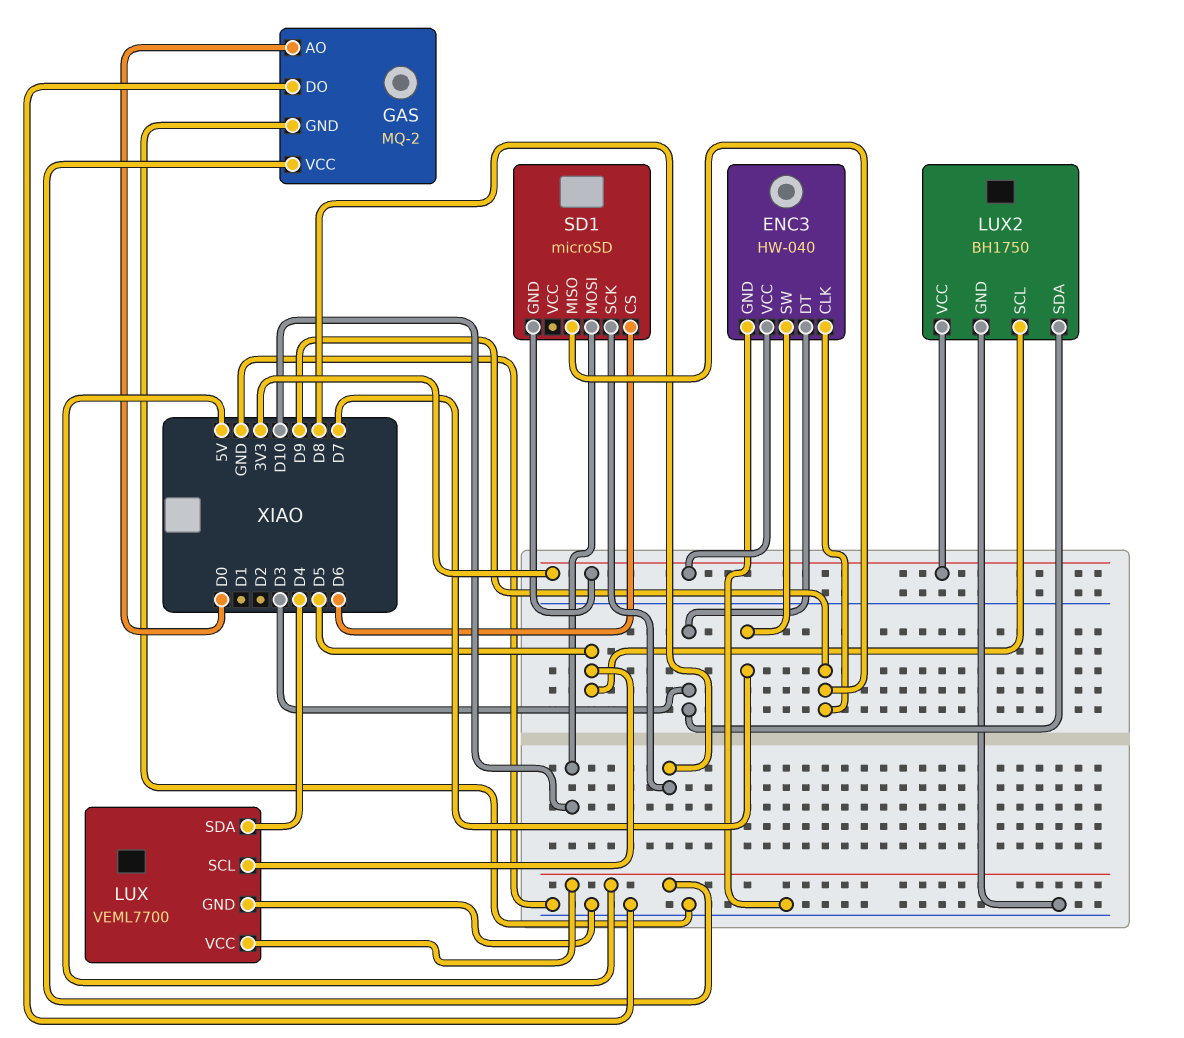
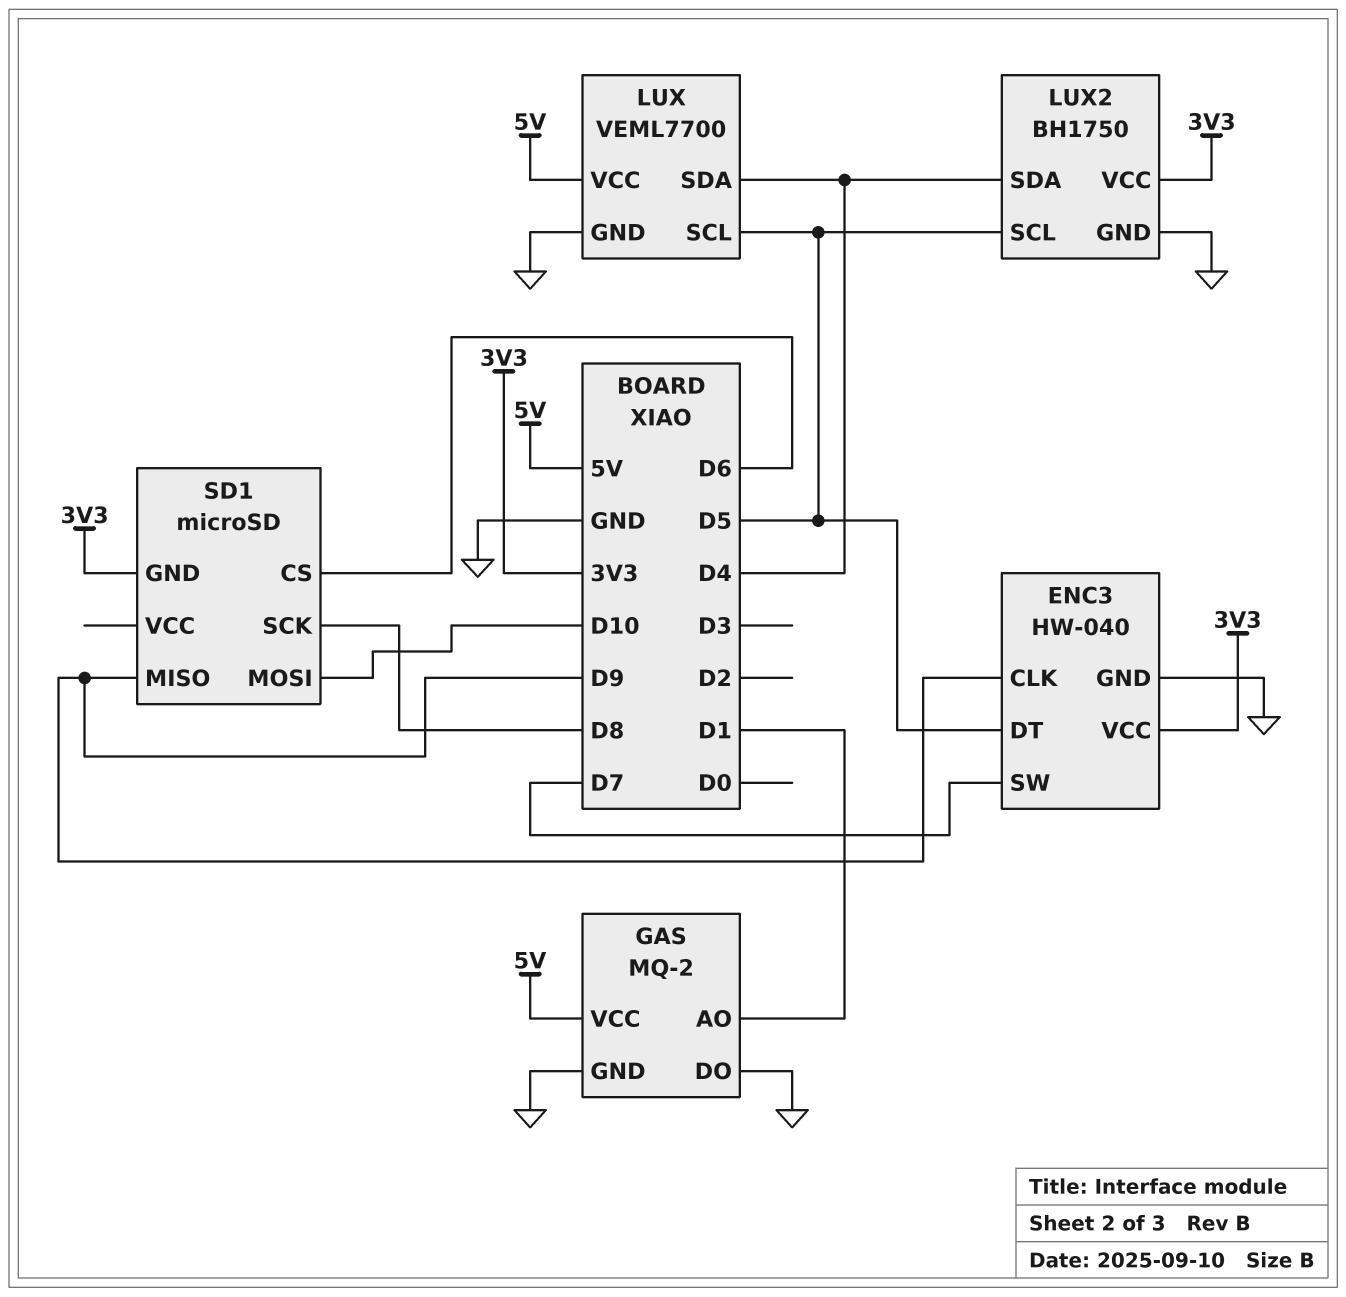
ENC3 pin DT: D3 -> D5
GAS pin AO: D0 -> D1
LUX2 pin SDA: D3 -> D4

